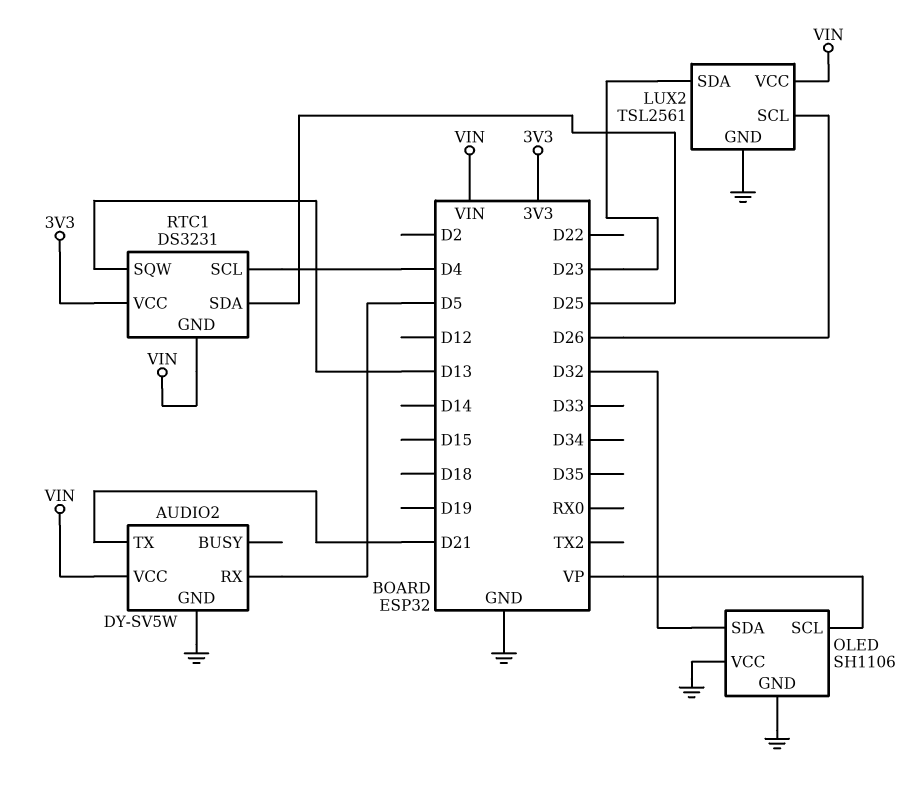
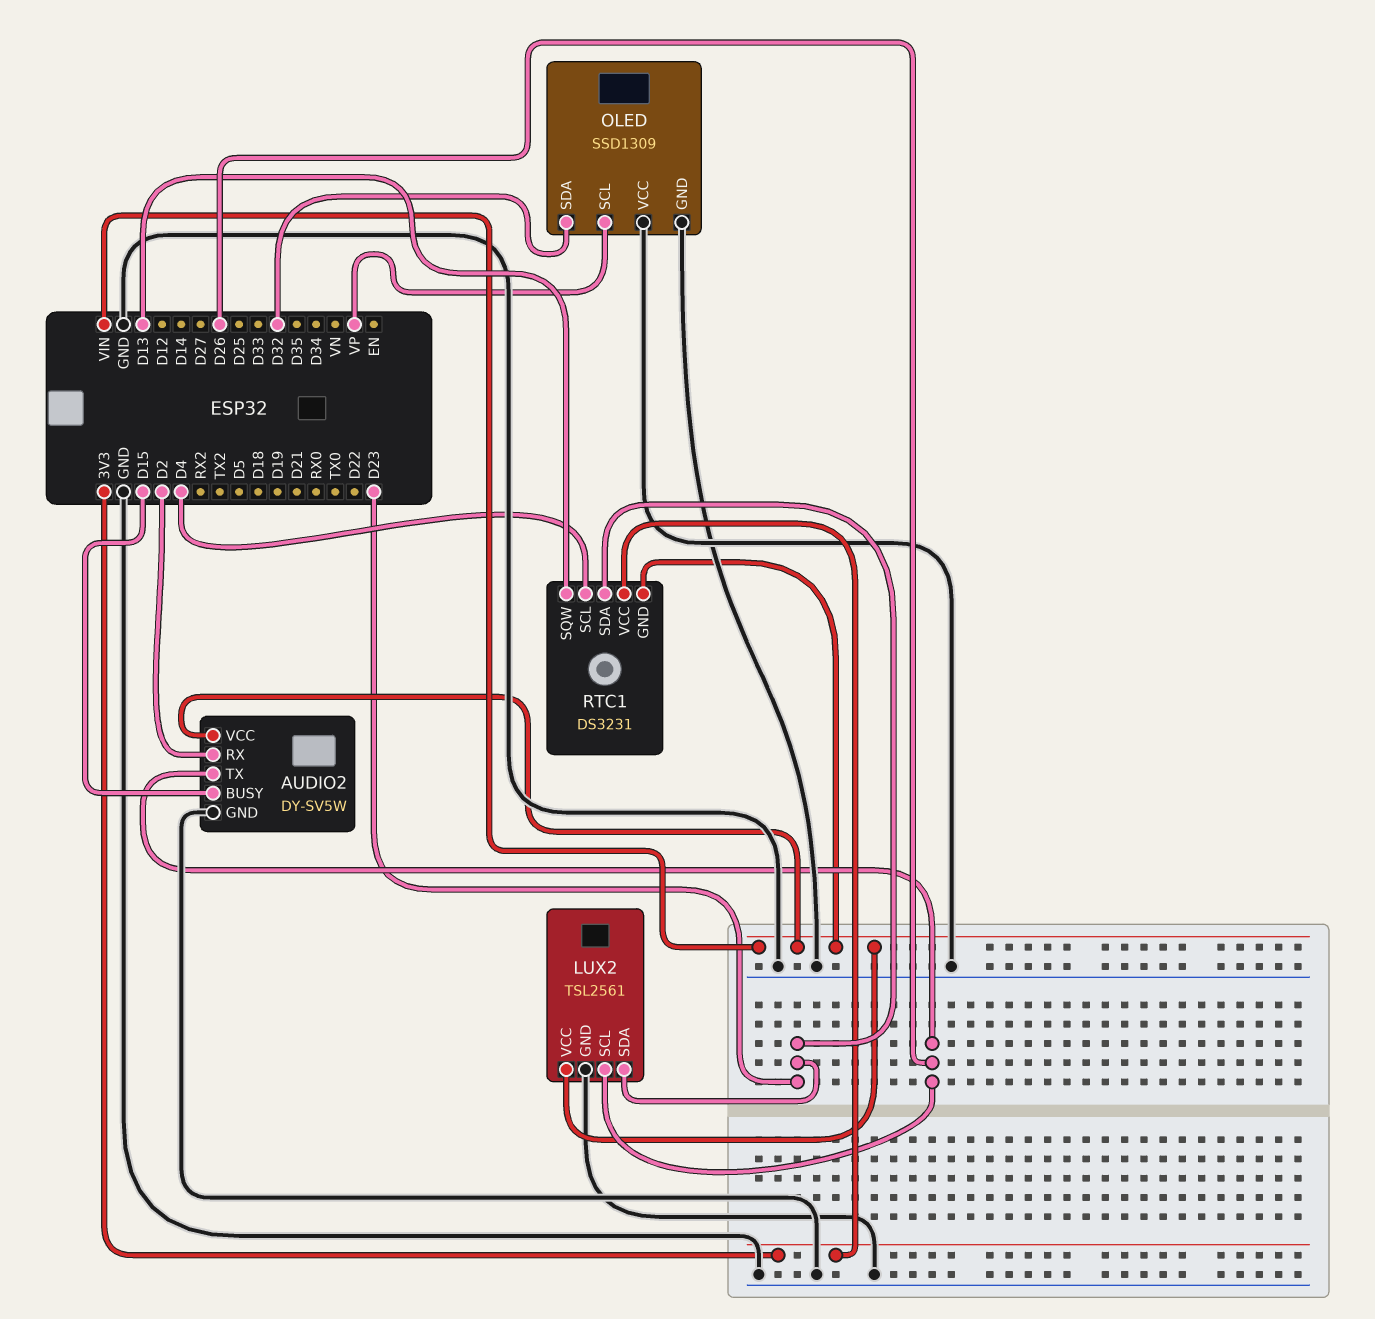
AUDIO2 pin BUSY: none -> D15
AUDIO2 pin RX: D5 -> D2
AUDIO2 pin TX: D21 -> D26
OLED: SH1106 -> SSD1309
RTC1 pin SDA: D25 -> D23

